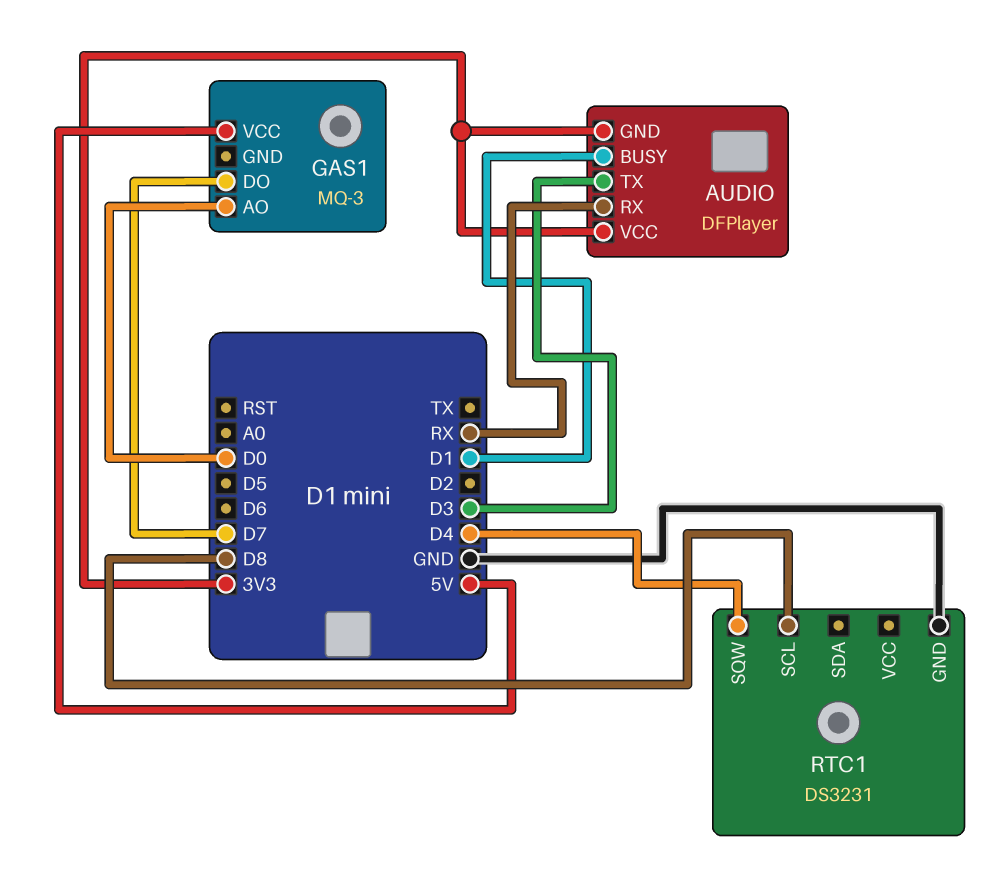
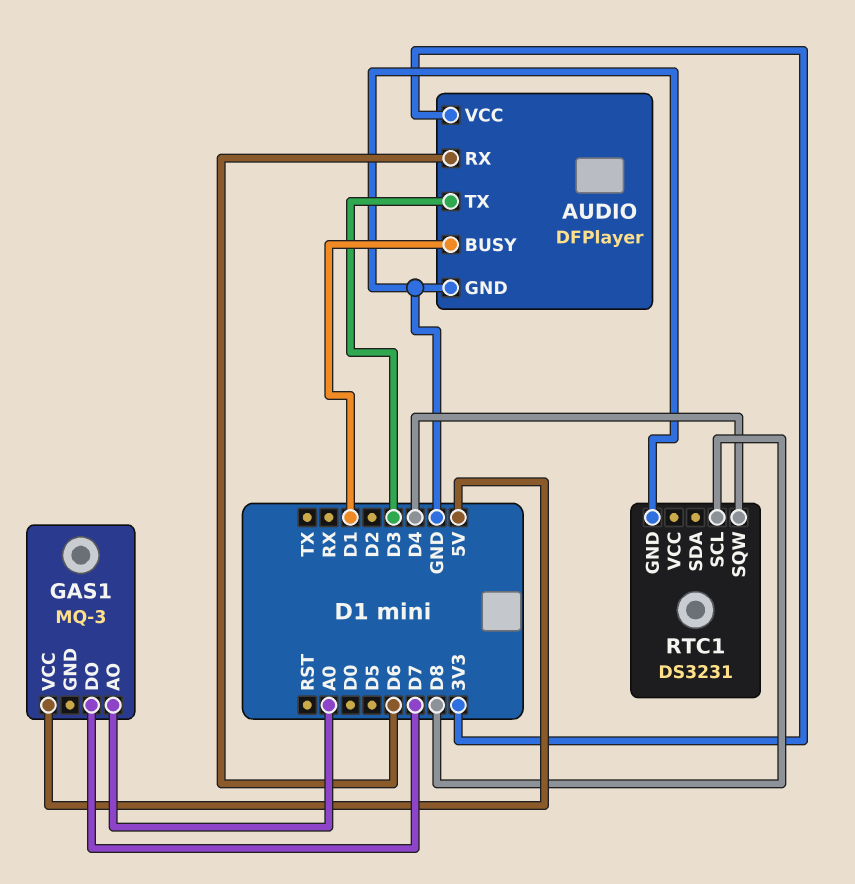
AUDIO pin GND: 3V3 -> GND
AUDIO pin RX: RX -> D6
GAS1 pin AO: D0 -> A0

